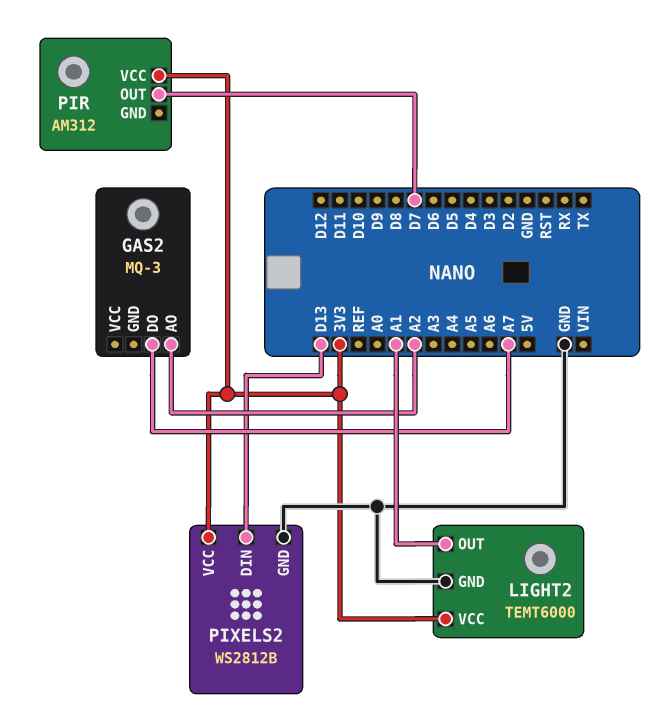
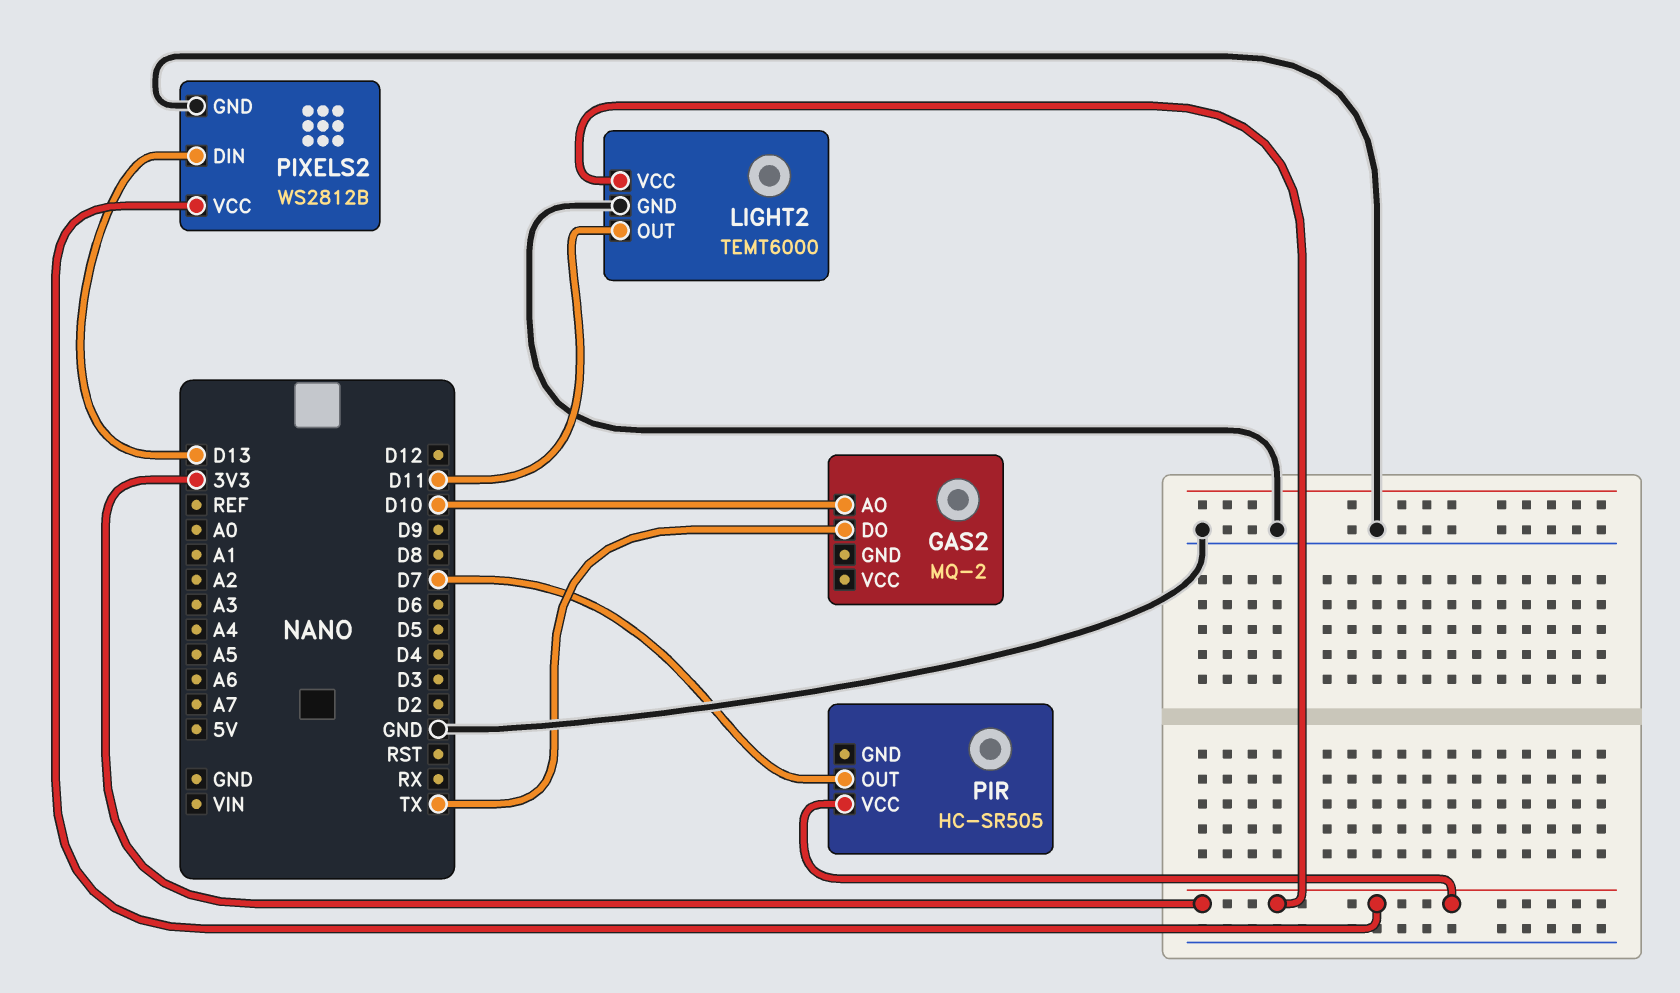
GAS2: MQ-3 -> MQ-2
GAS2 pin AO: A2 -> D10
GAS2 pin DO: A7 -> TX
LIGHT2 pin OUT: A1 -> D11
PIR: AM312 -> HC-SR505

